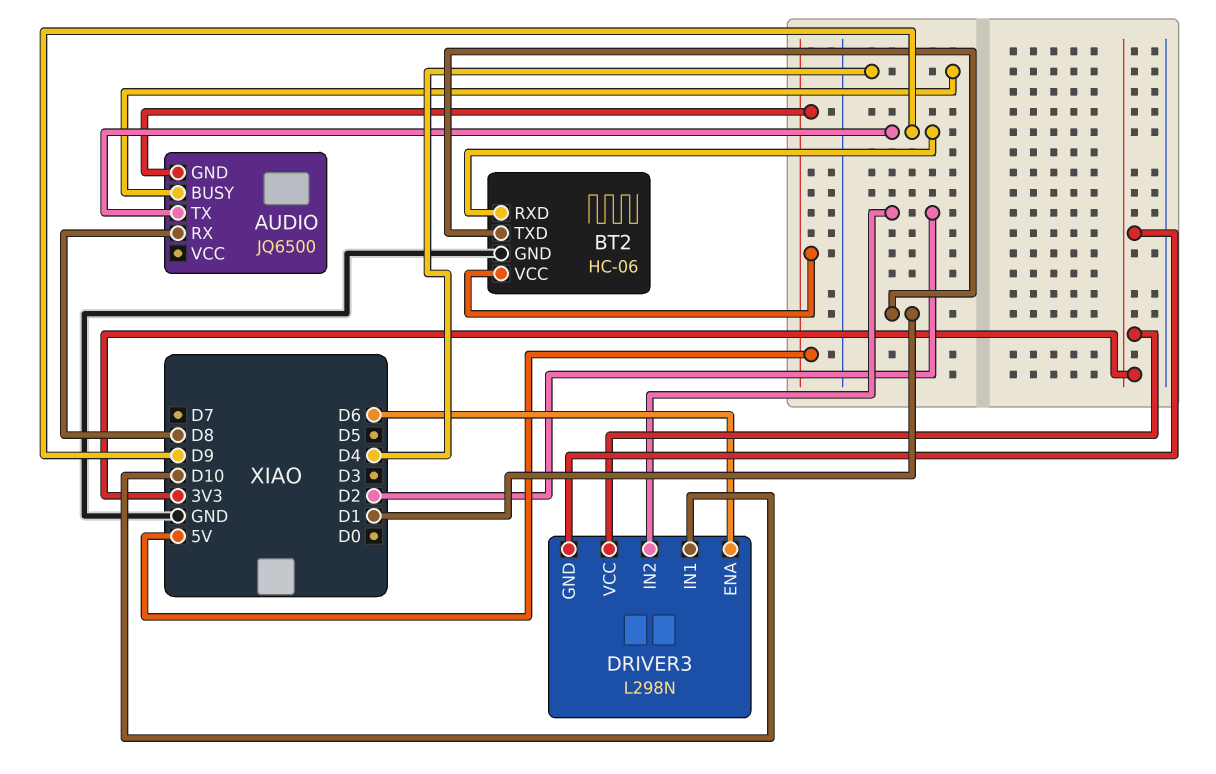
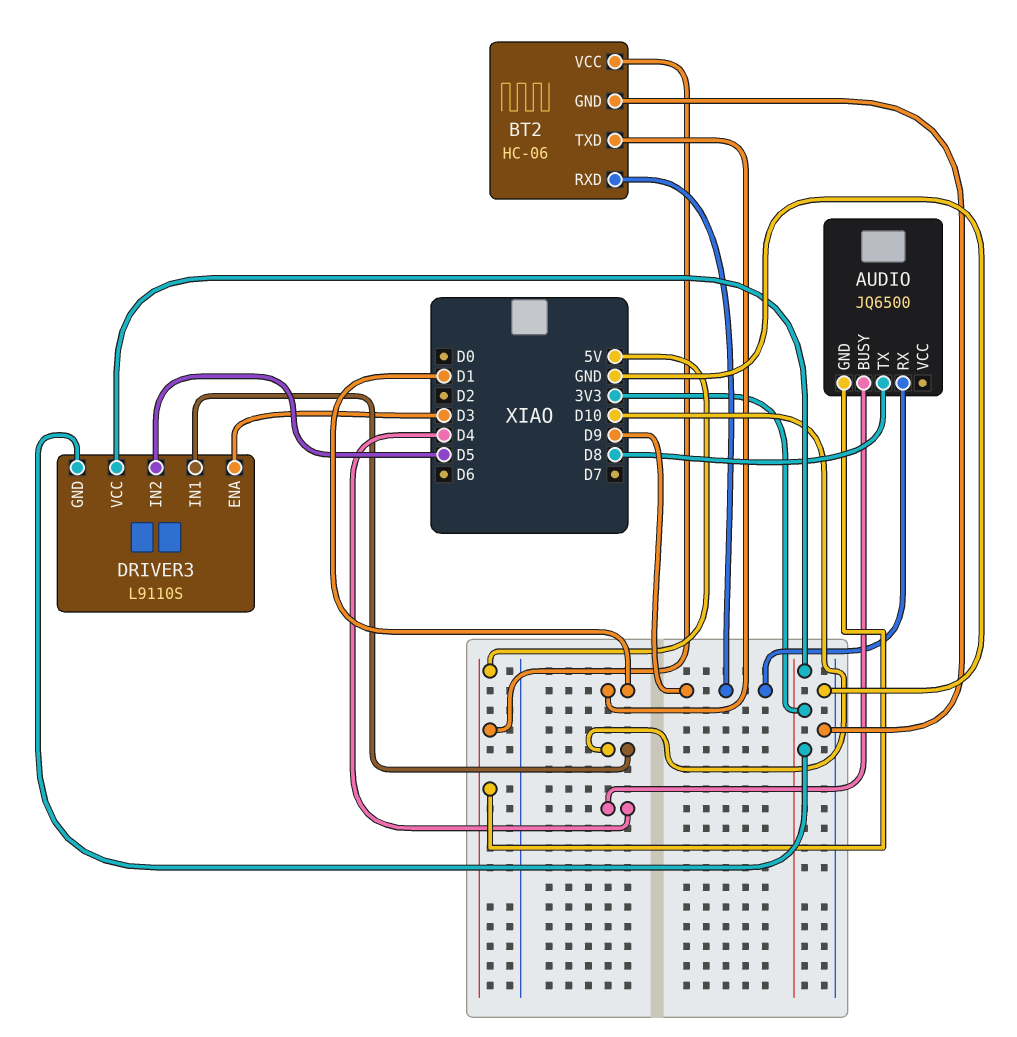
AUDIO pin RX: D8 -> D9
AUDIO pin TX: D9 -> D8
DRIVER3: L298N -> L9110S
DRIVER3 pin ENA: D6 -> D3
DRIVER3 pin IN2: D2 -> D5

